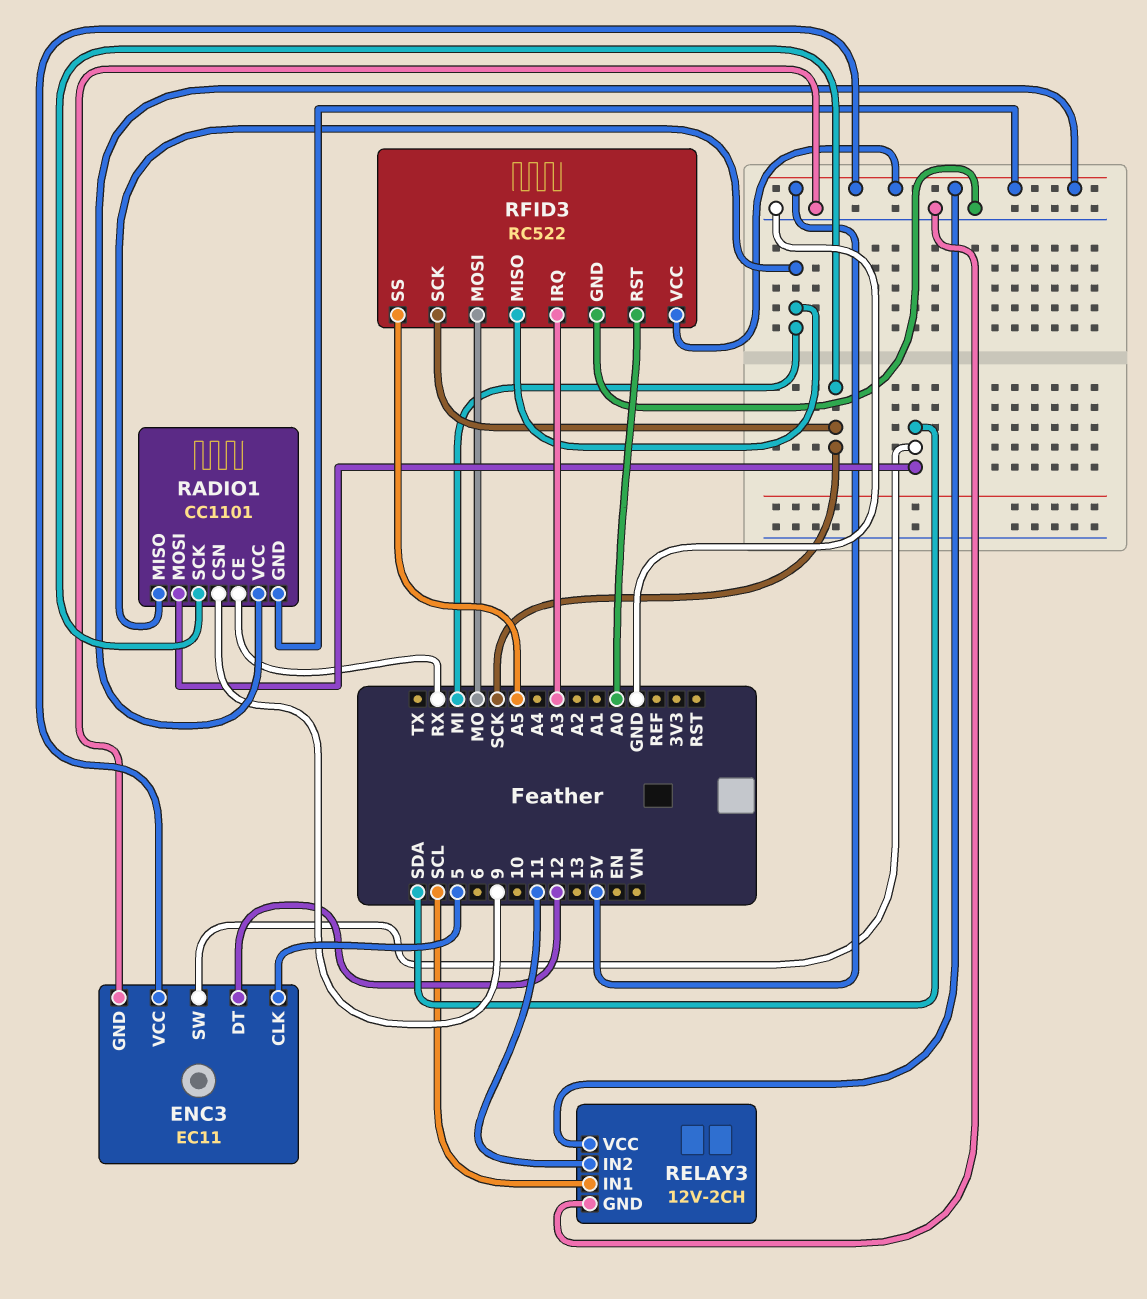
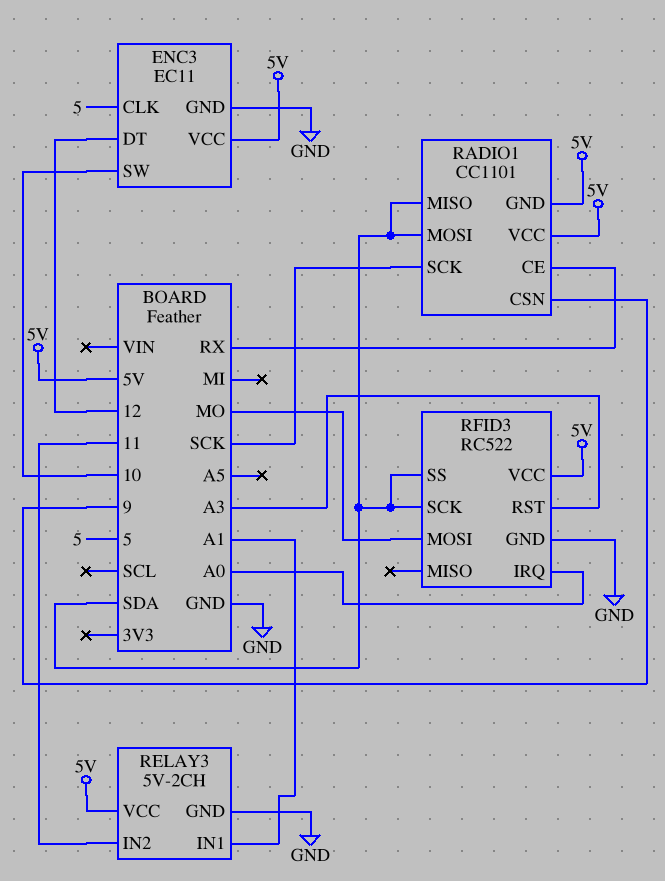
ENC3 pin SW: SDA -> 10
RADIO1 pin MISO: MI -> SDA
RELAY3: 12V-2CH -> 5V-2CH
RELAY3 pin IN1: SCL -> A1
RFID3 pin IRQ: A3 -> A0
RFID3 pin MISO: MI -> none
RFID3 pin RST: A0 -> A3
RFID3 pin SCK: SCK -> SDA
RFID3 pin SS: A5 -> SDA

